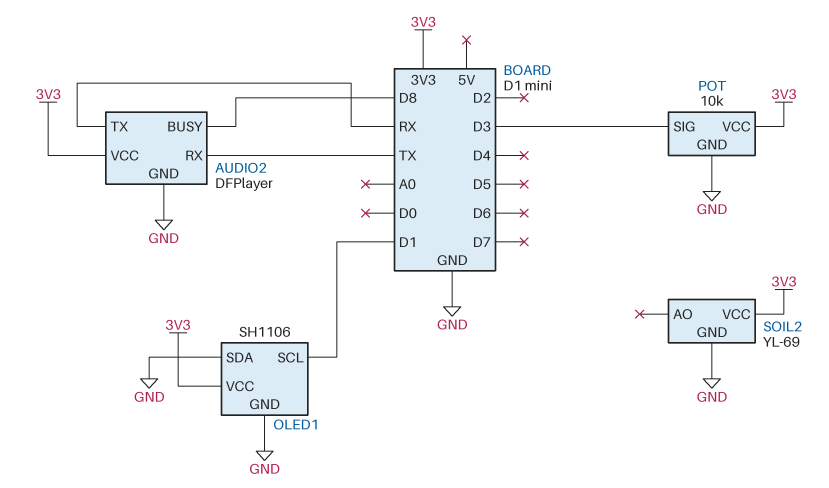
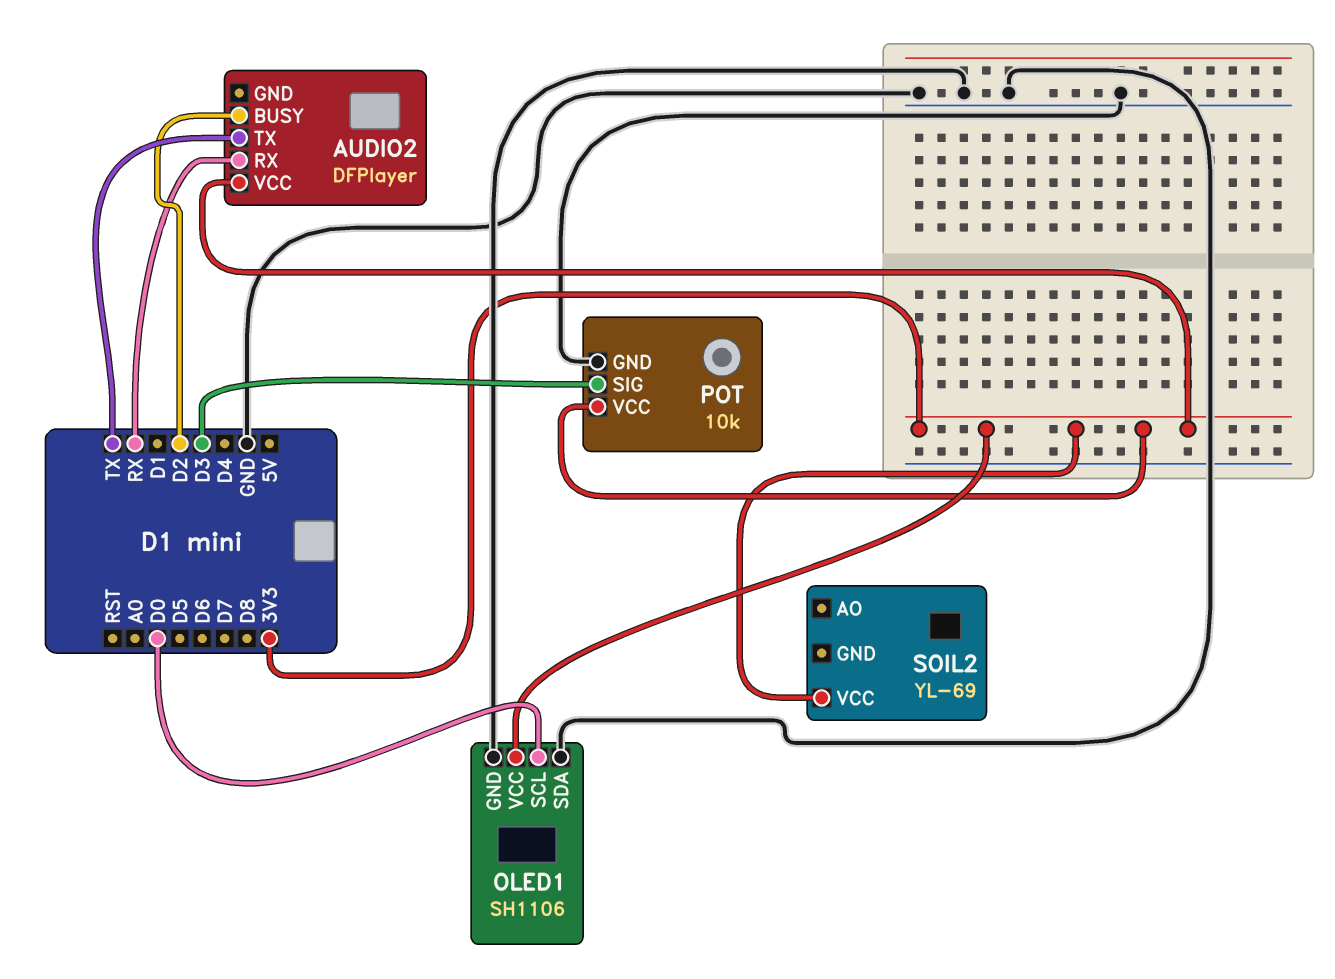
AUDIO2 pin BUSY: D8 -> D2
AUDIO2 pin GND: GND -> none
AUDIO2 pin RX: TX -> RX
AUDIO2 pin TX: RX -> TX
OLED1 pin SCL: D1 -> D0
SOIL2 pin GND: GND -> none

